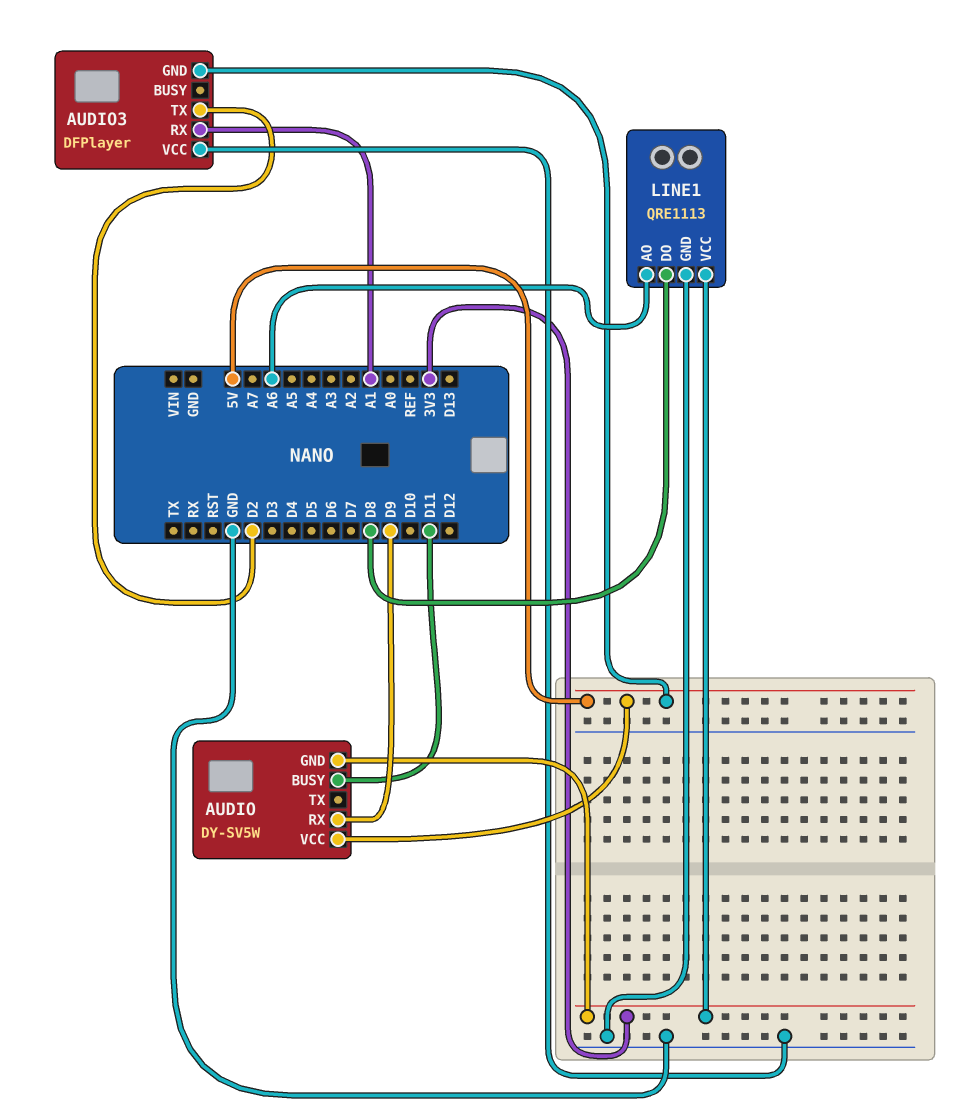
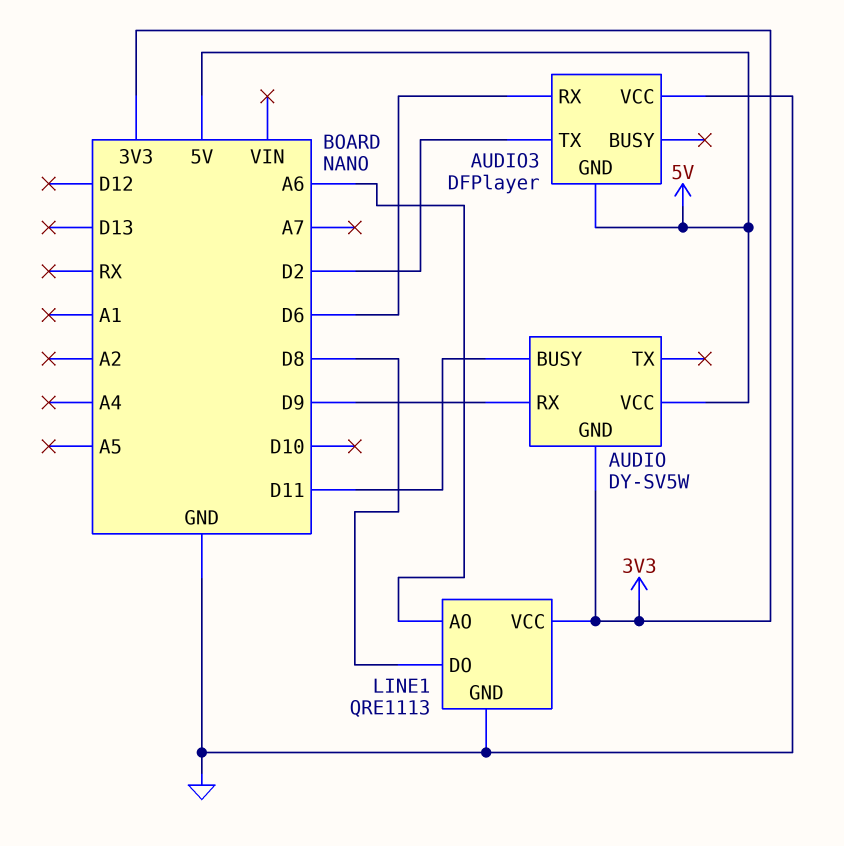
AUDIO3 pin RX: A1 -> D6

